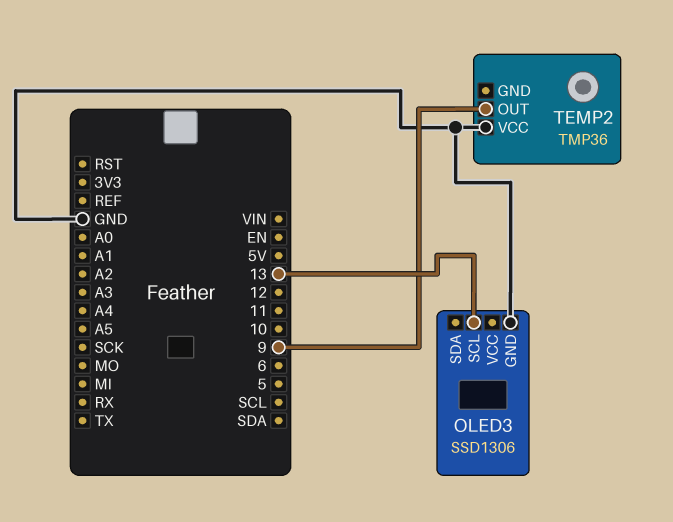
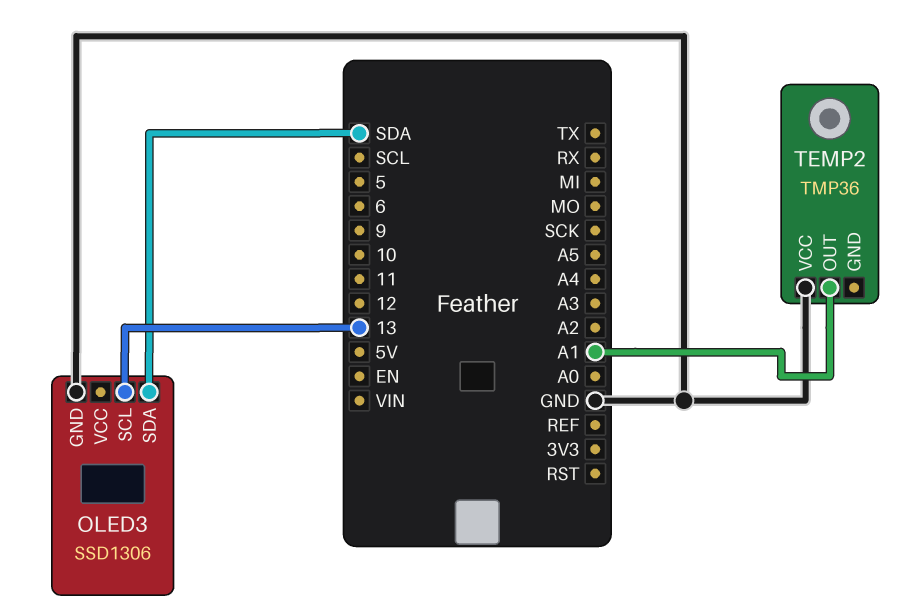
OLED3 pin SDA: none -> SDA
TEMP2 pin OUT: 9 -> A1

